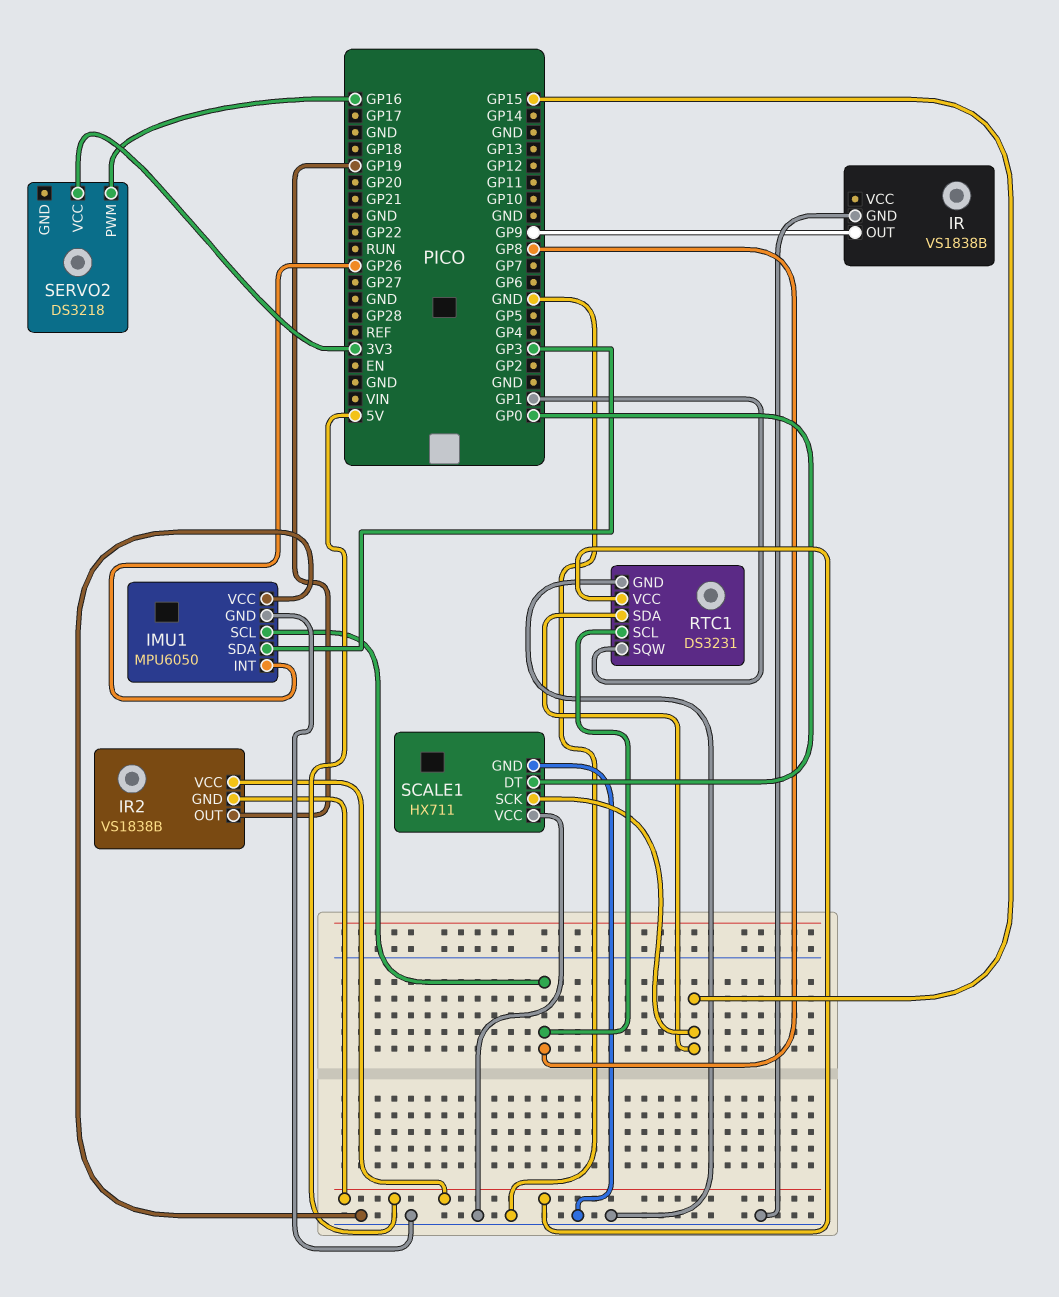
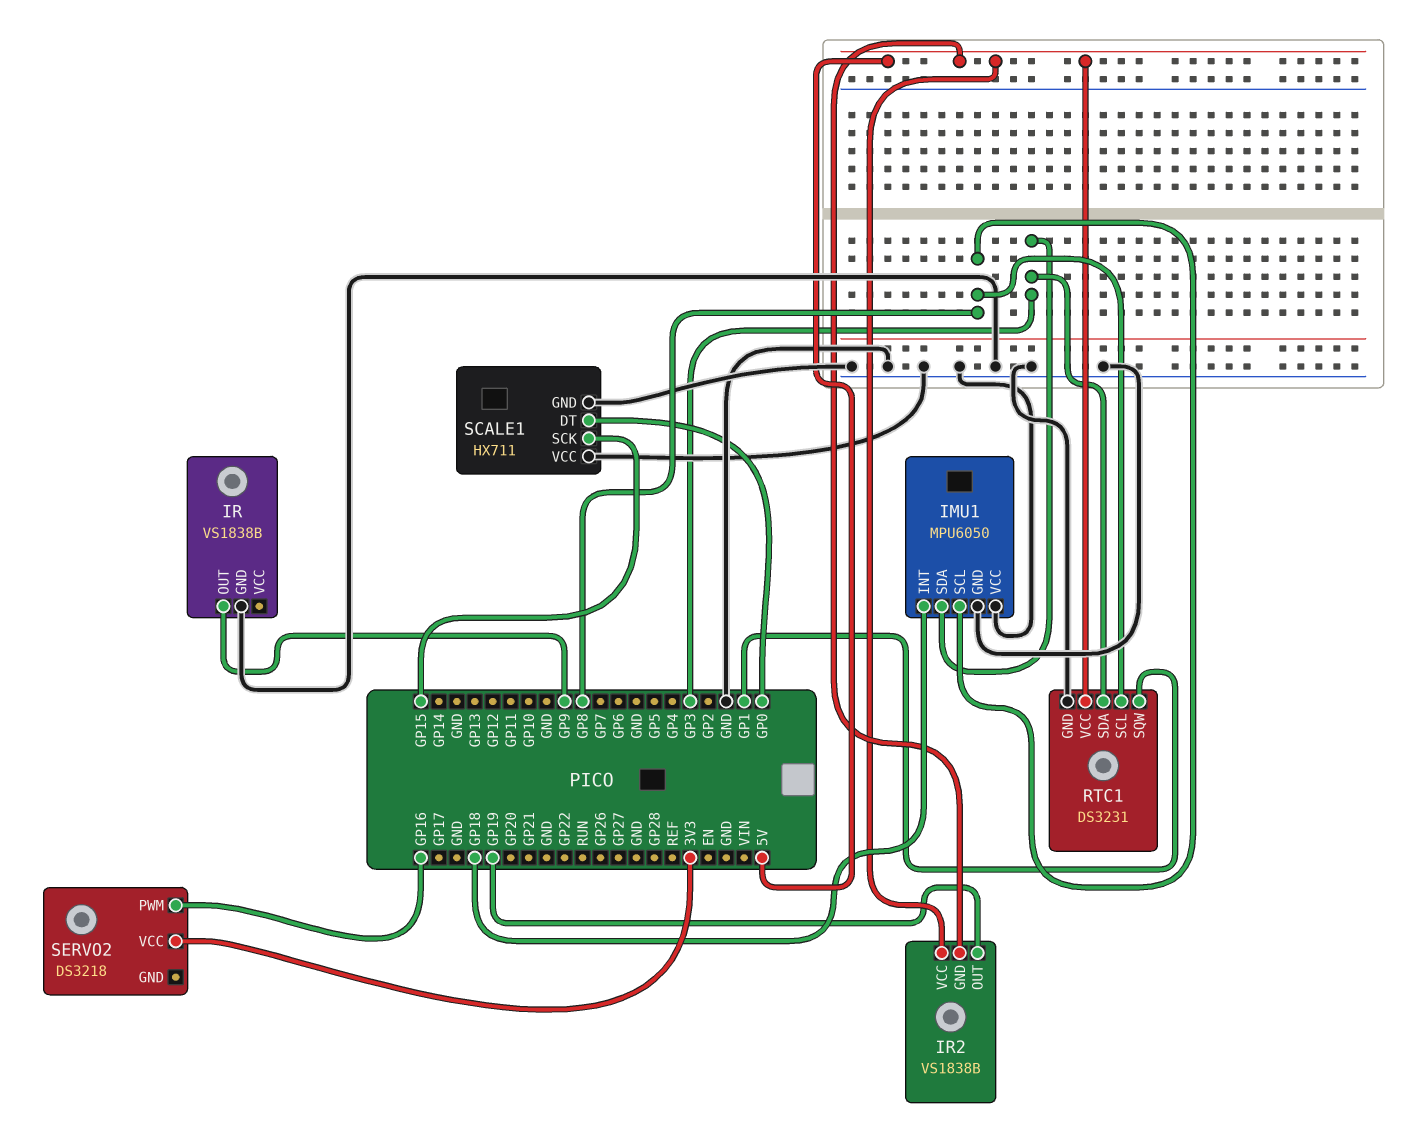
IMU1 pin INT: GP26 -> GP18
RTC1 pin SDA: GP15 -> GP3

